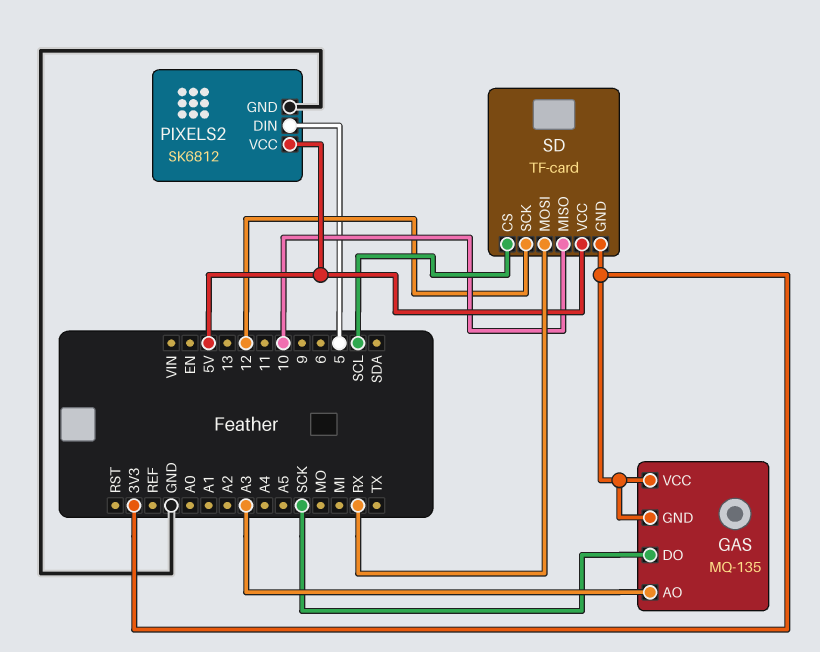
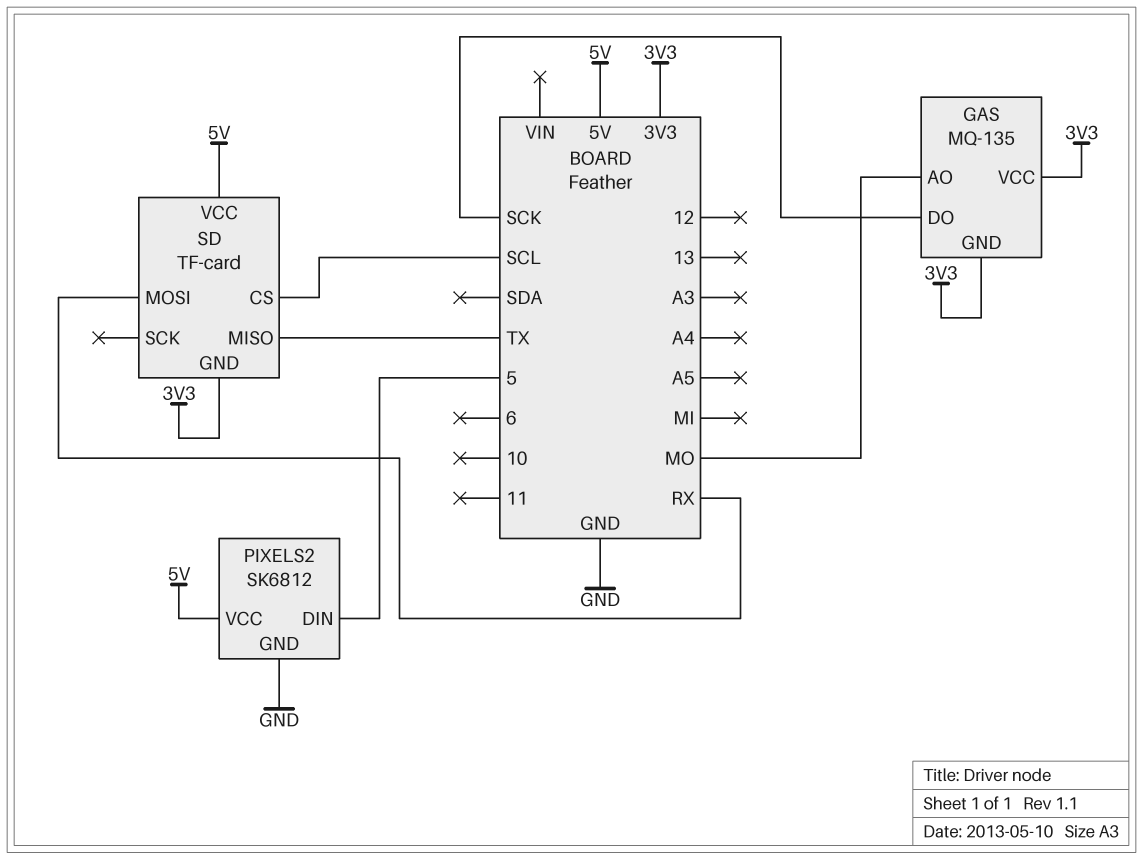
GAS pin AO: A3 -> MO
SD pin MISO: 10 -> TX
SD pin SCK: 12 -> none

